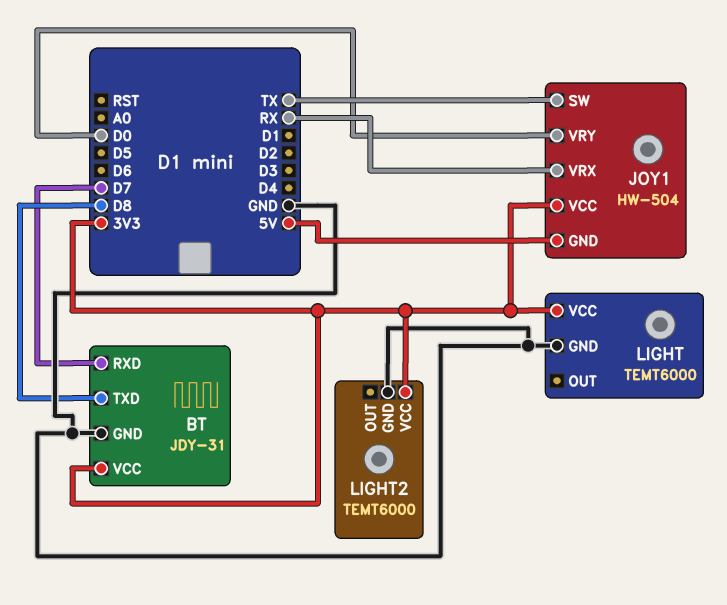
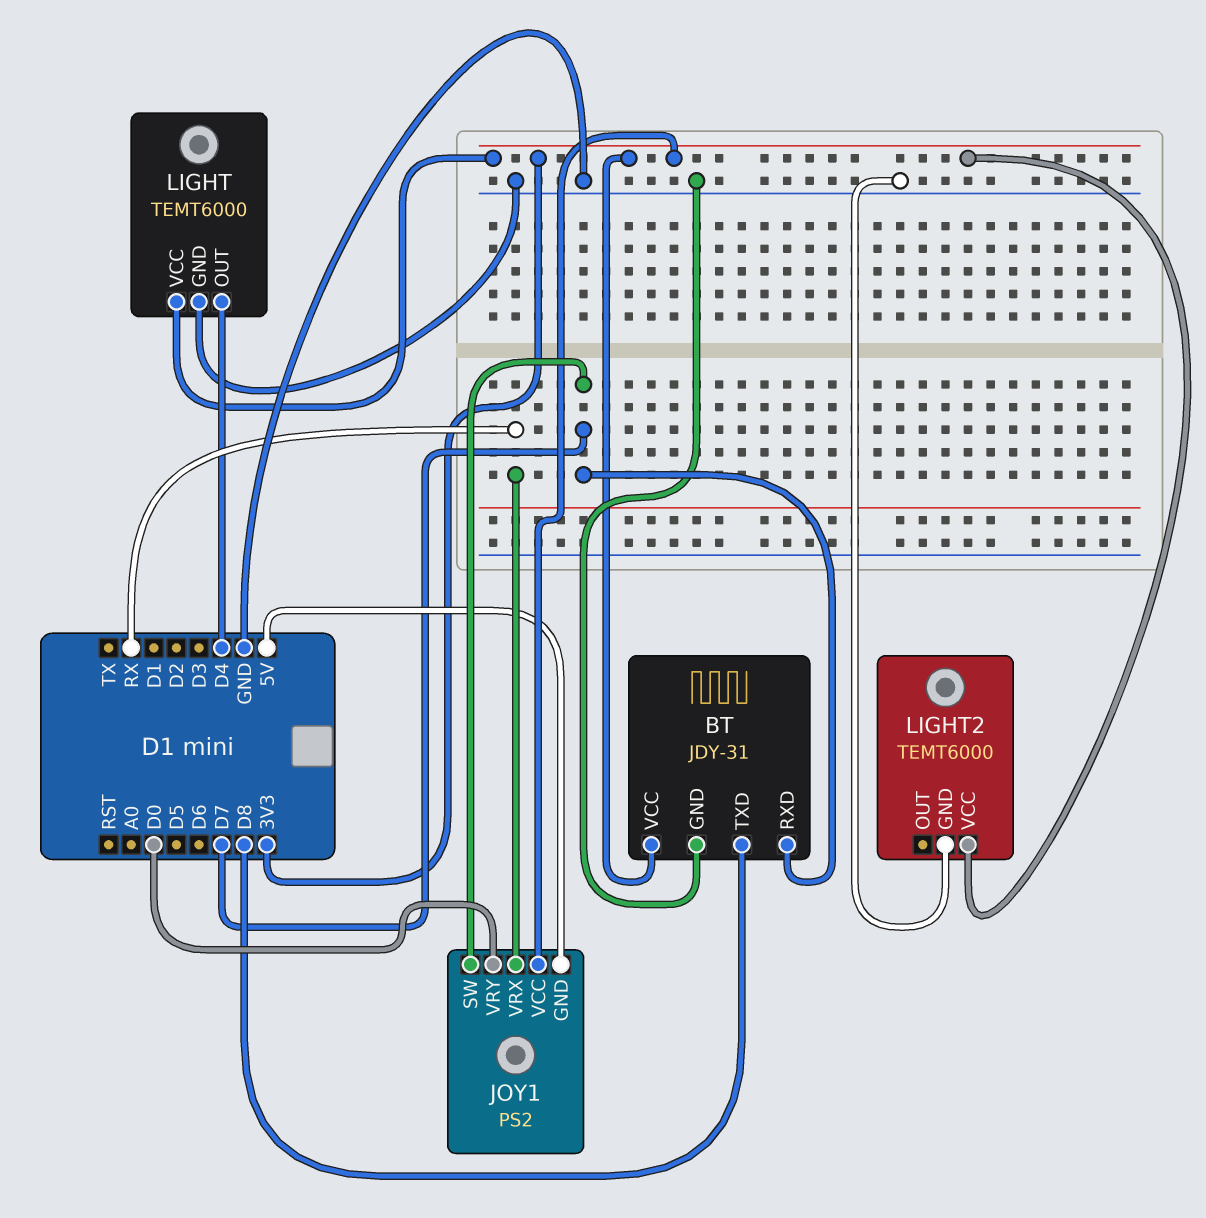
JOY1: HW-504 -> PS2
JOY1 pin SW: TX -> D7
LIGHT pin OUT: none -> D4

